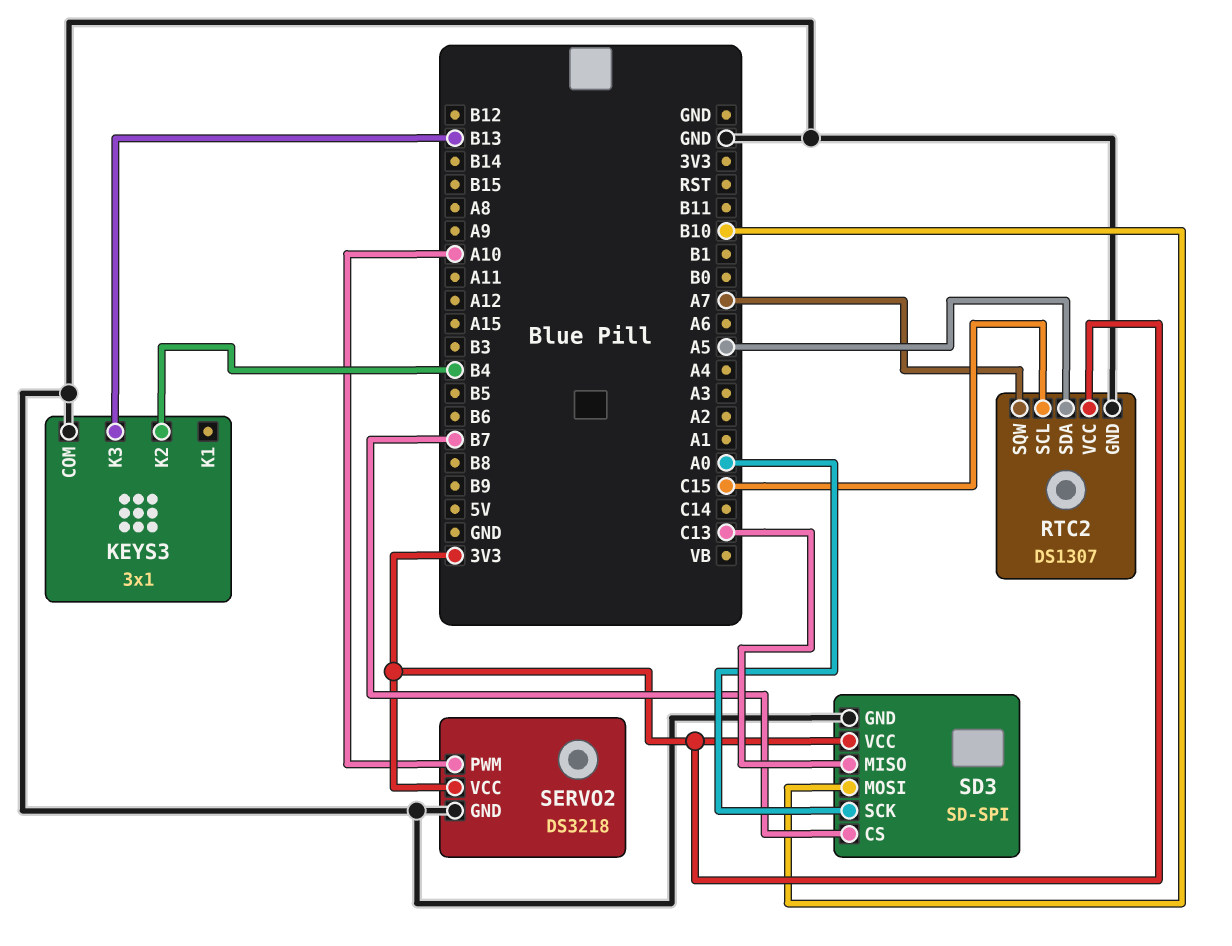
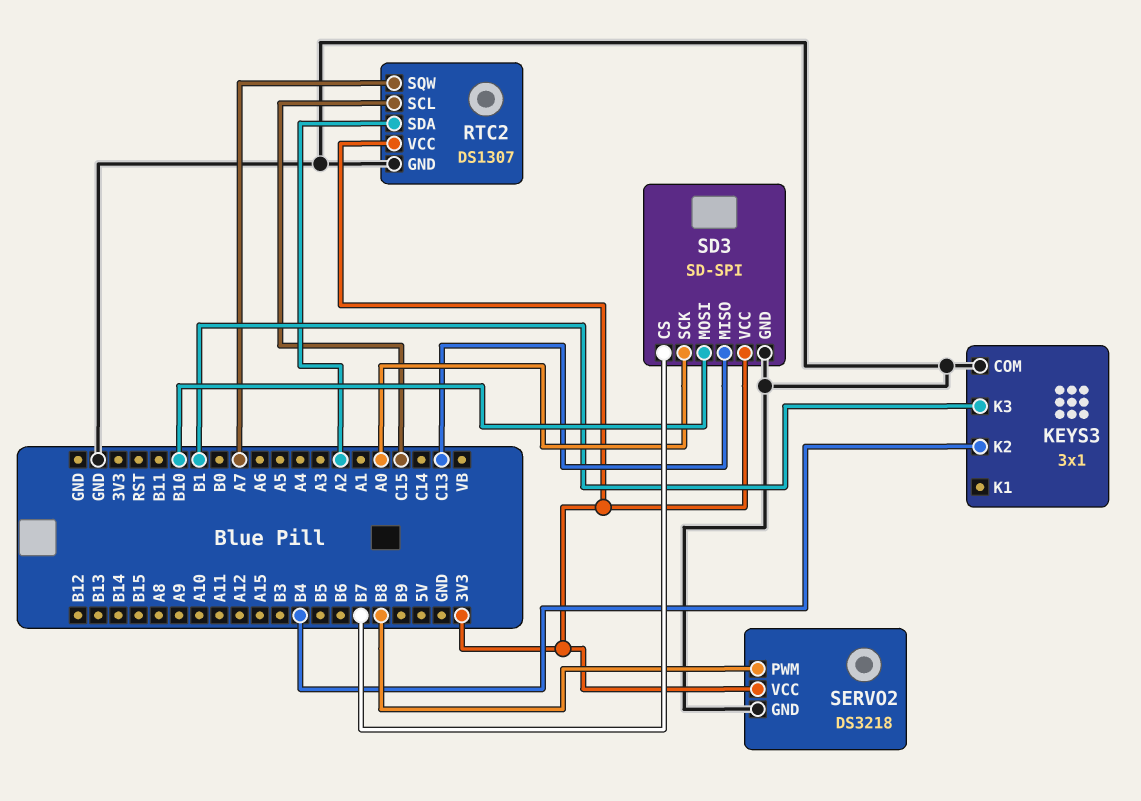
KEYS3 pin K3: B13 -> B1
RTC2 pin SDA: A5 -> A2
SERVO2 pin PWM: A10 -> B8

